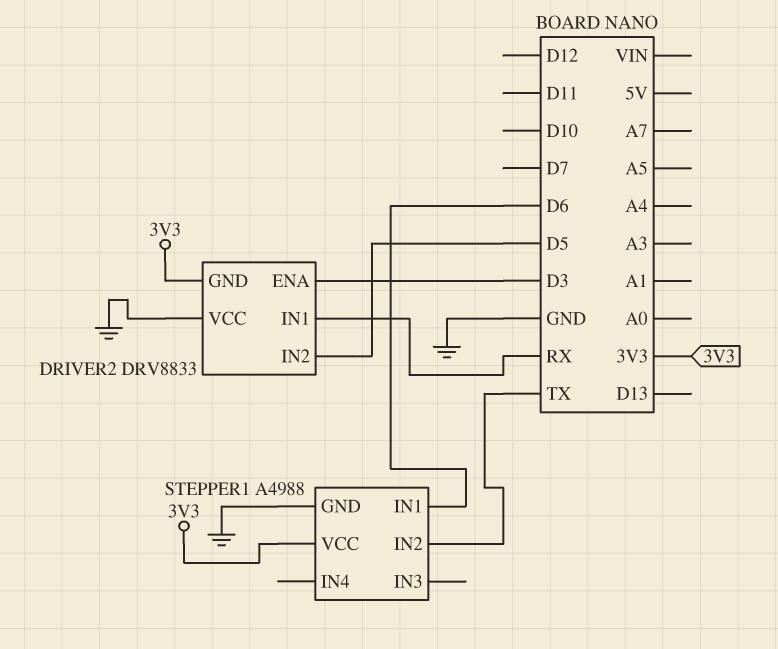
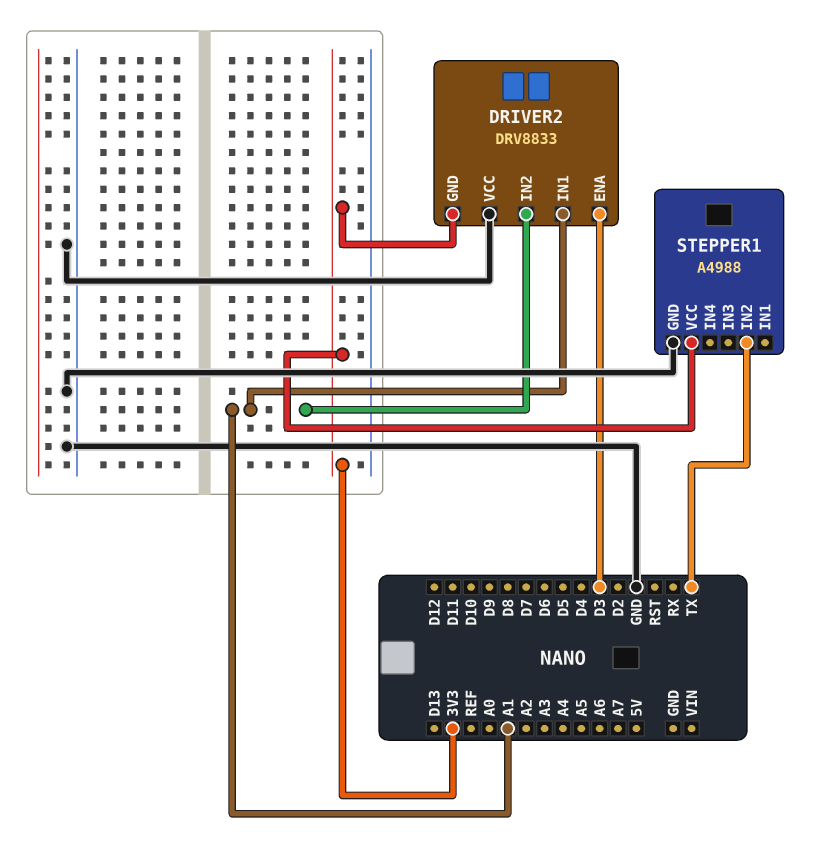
DRIVER2 pin IN1: RX -> A1
DRIVER2 pin IN2: D5 -> A1
STEPPER1 pin IN1: D6 -> none

